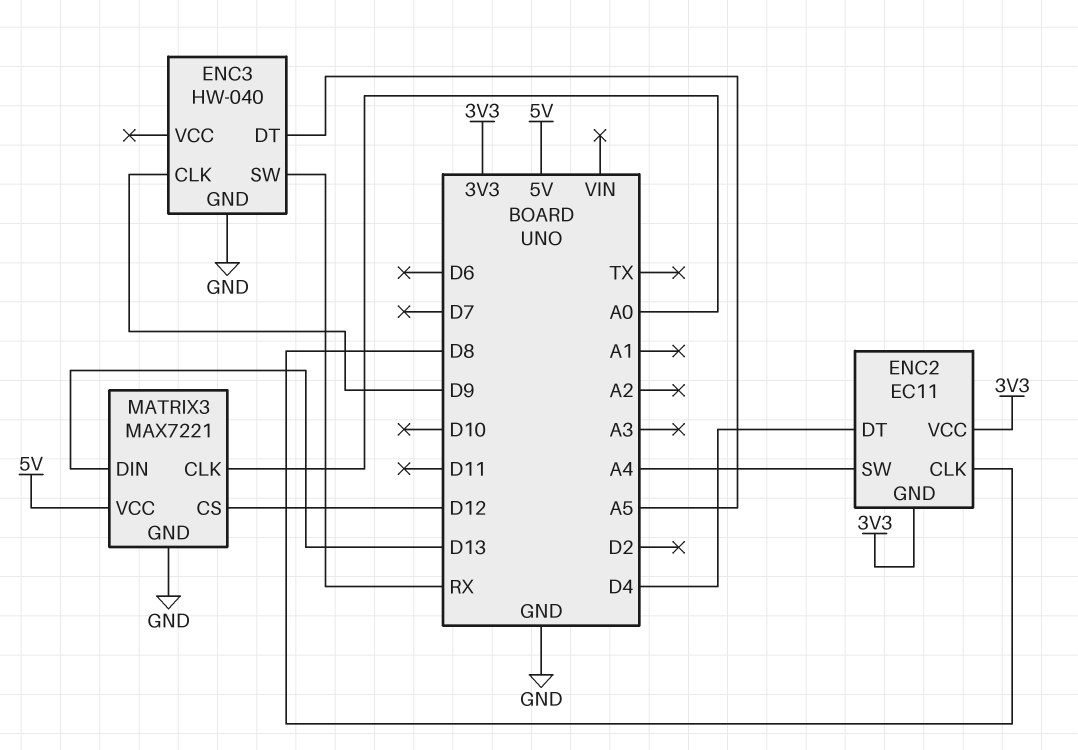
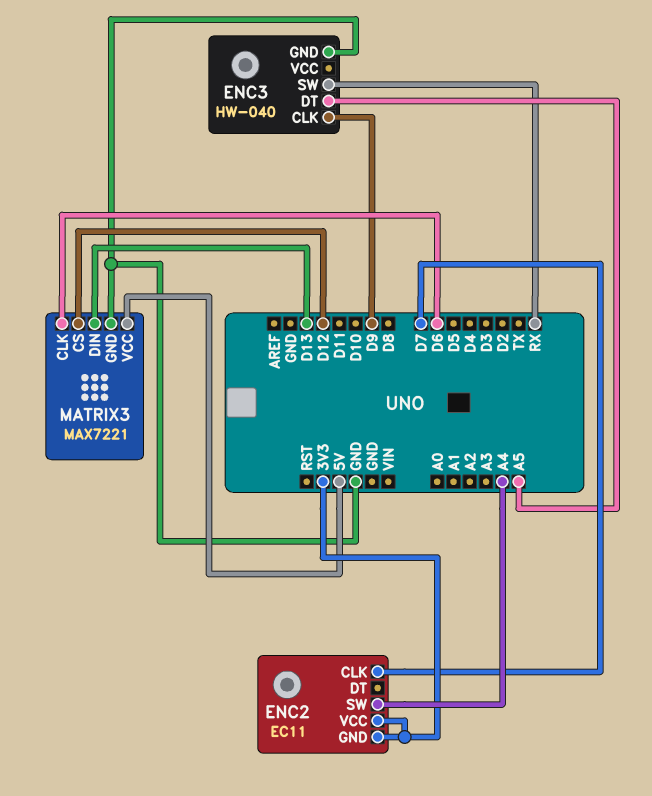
ENC2 pin CLK: D8 -> D7
ENC2 pin DT: D4 -> none
MATRIX3 pin CLK: A0 -> D6

